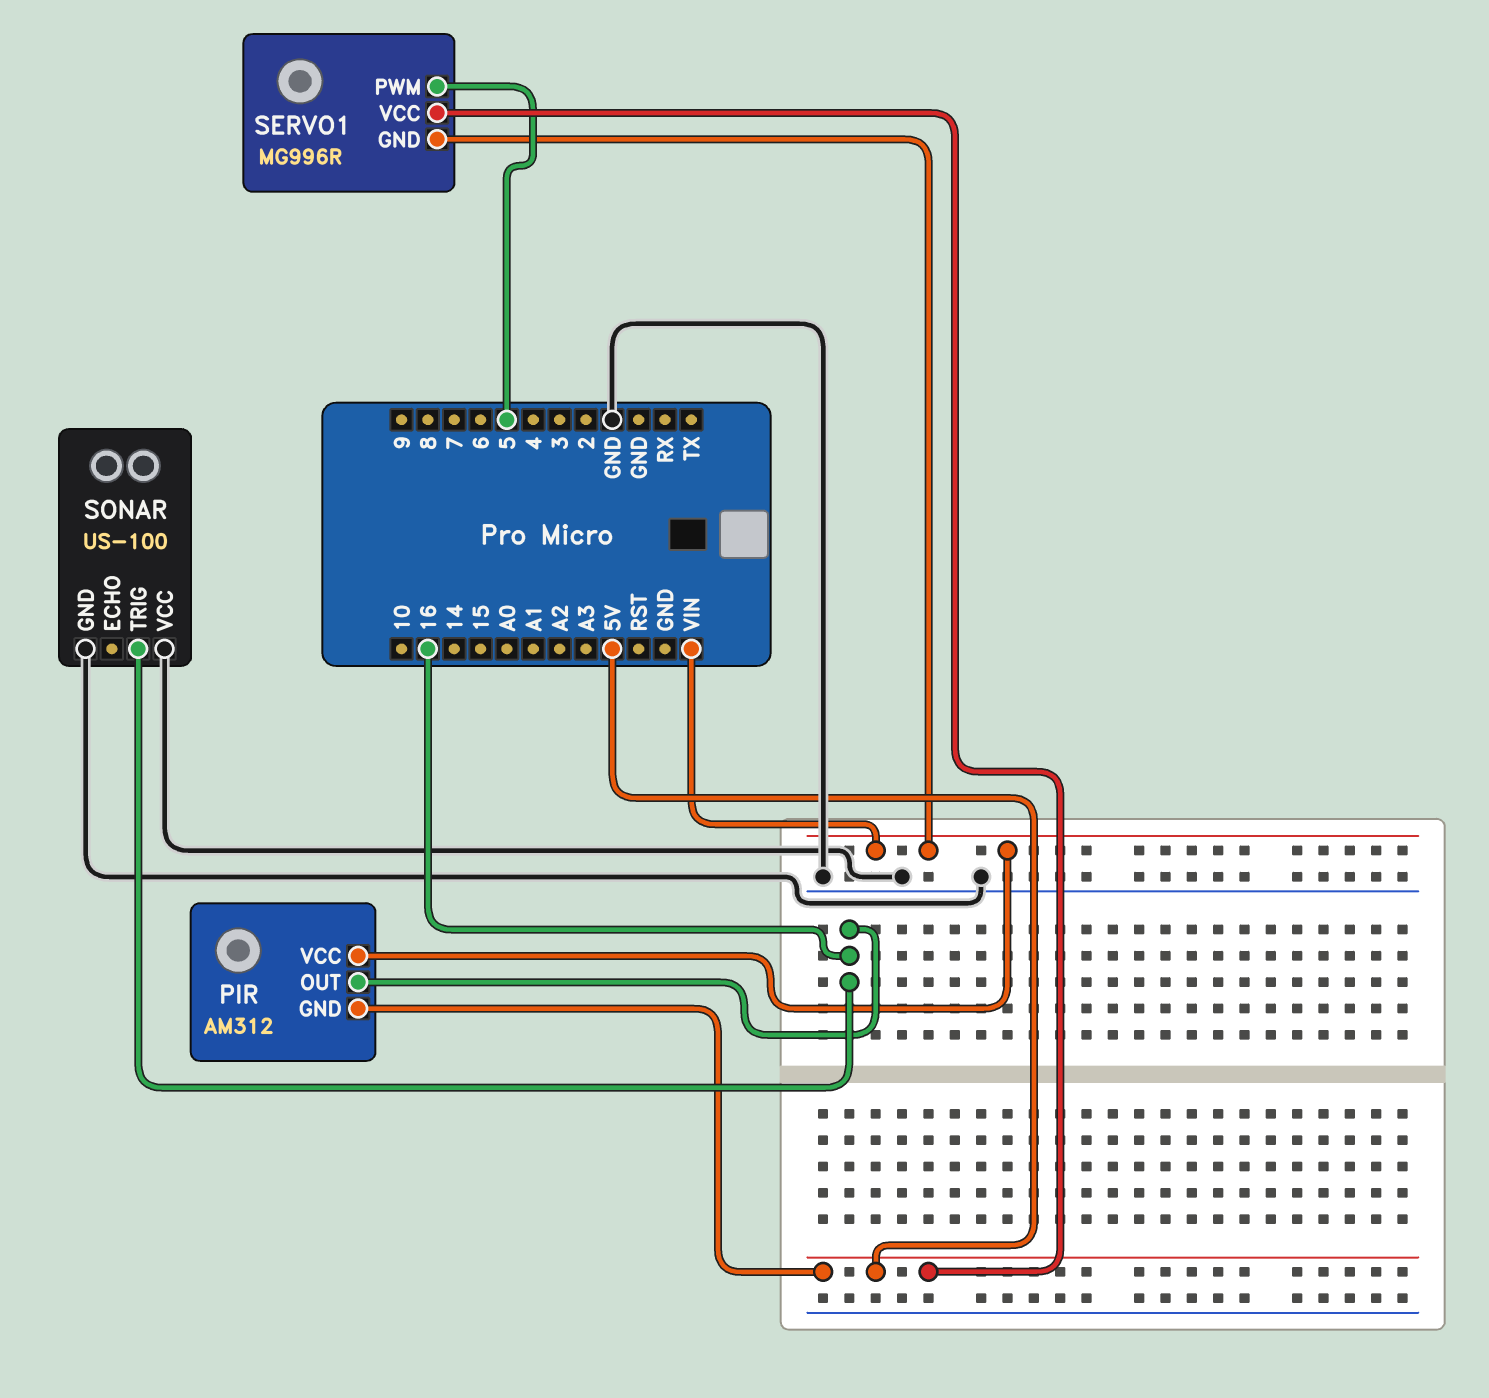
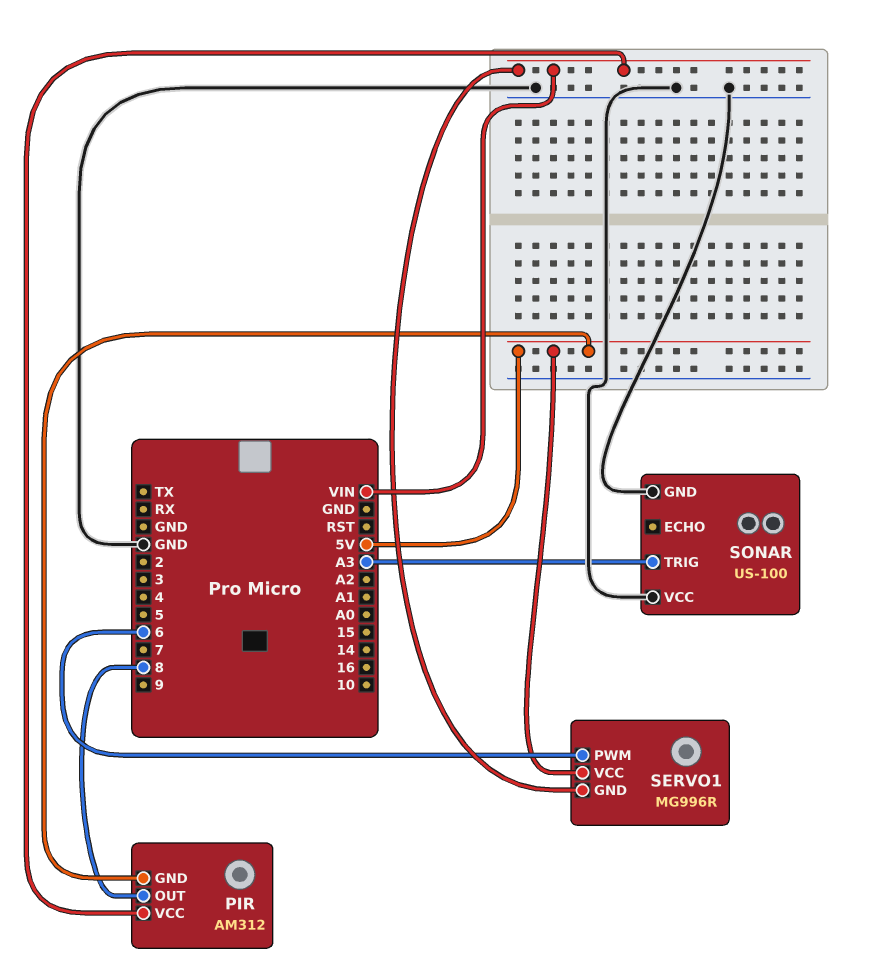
PIR pin OUT: 16 -> 8
SERVO1 pin PWM: 5 -> 6
SONAR pin TRIG: 16 -> A3

